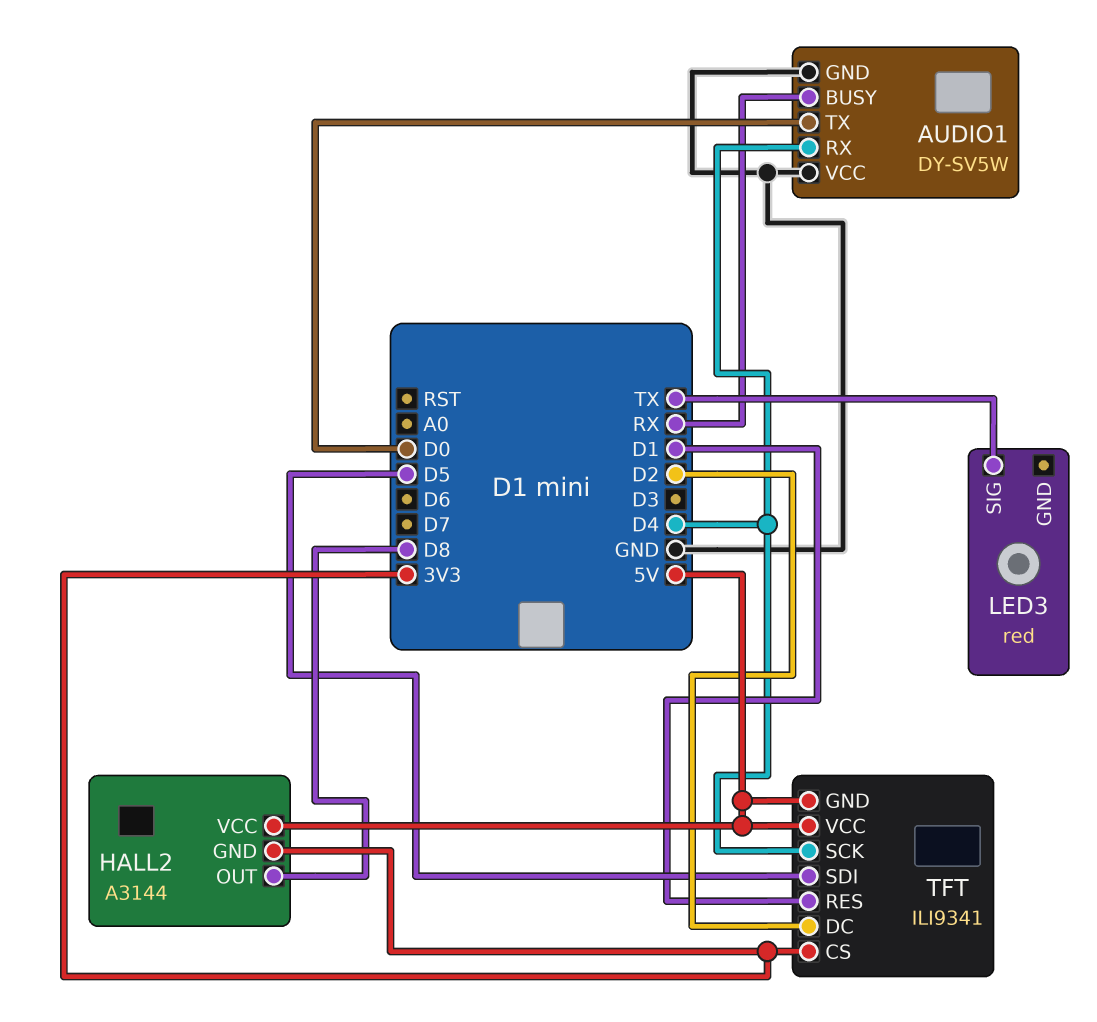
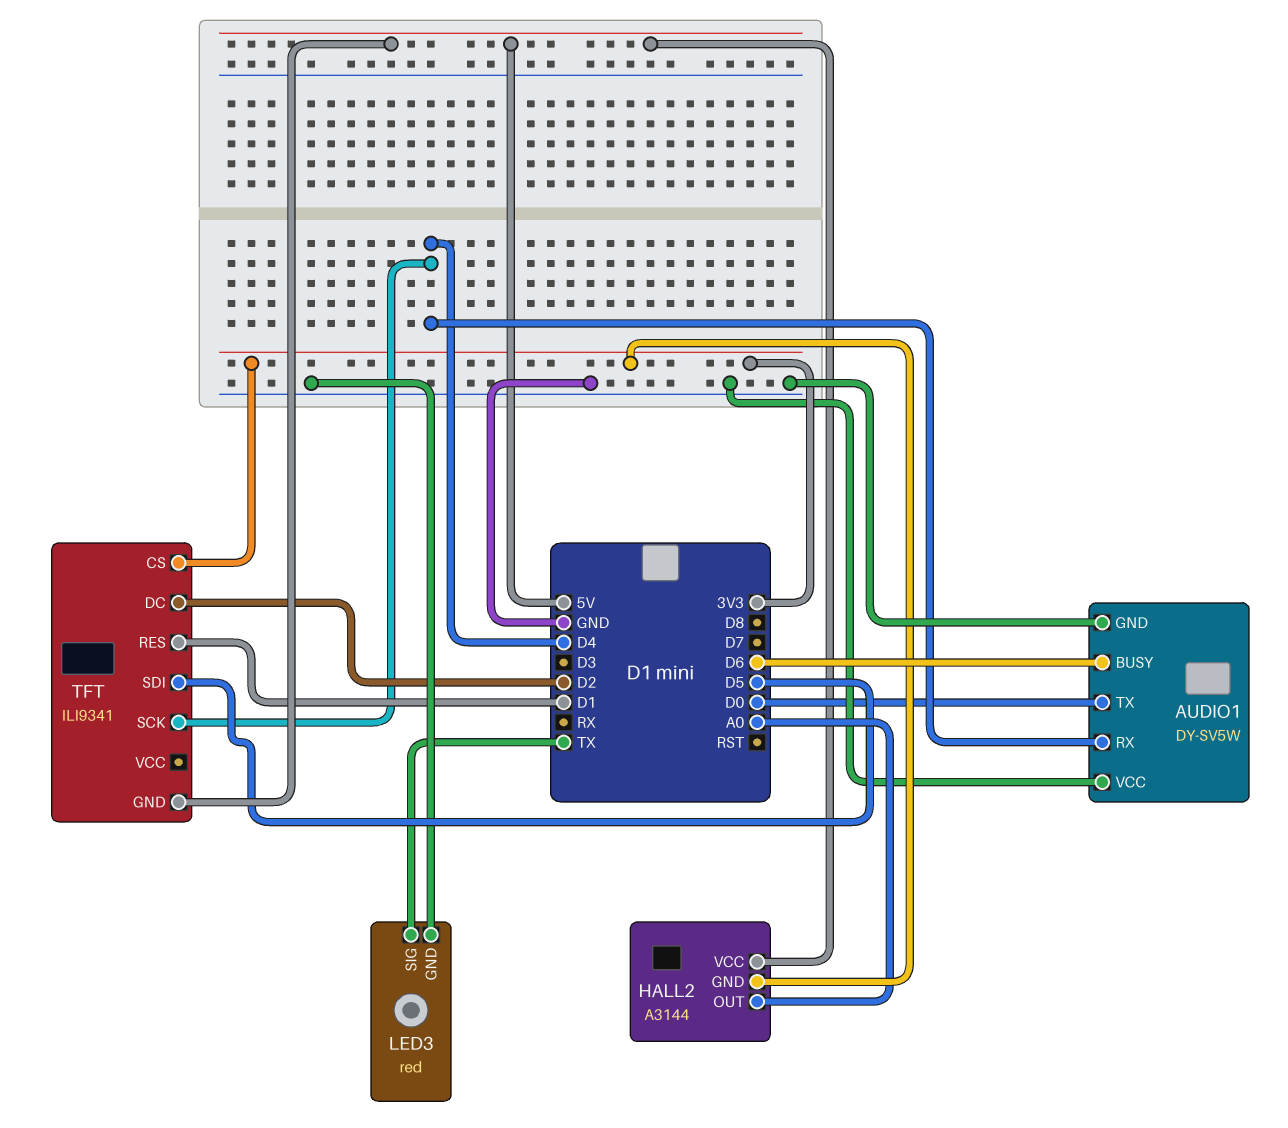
AUDIO1 pin BUSY: RX -> D6
HALL2 pin OUT: D8 -> A0
LED3 pin GND: none -> GND
TFT pin VCC: 5V -> none

